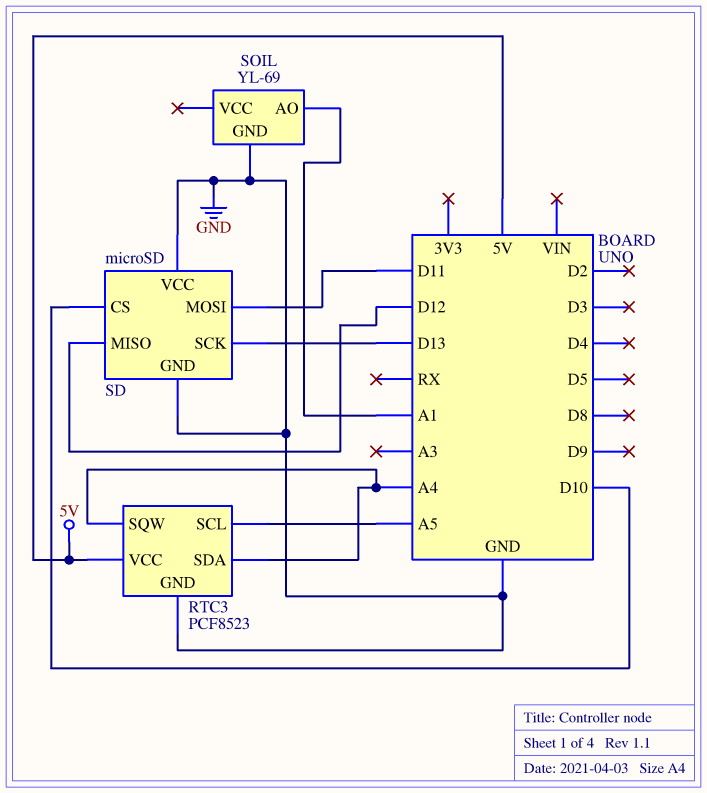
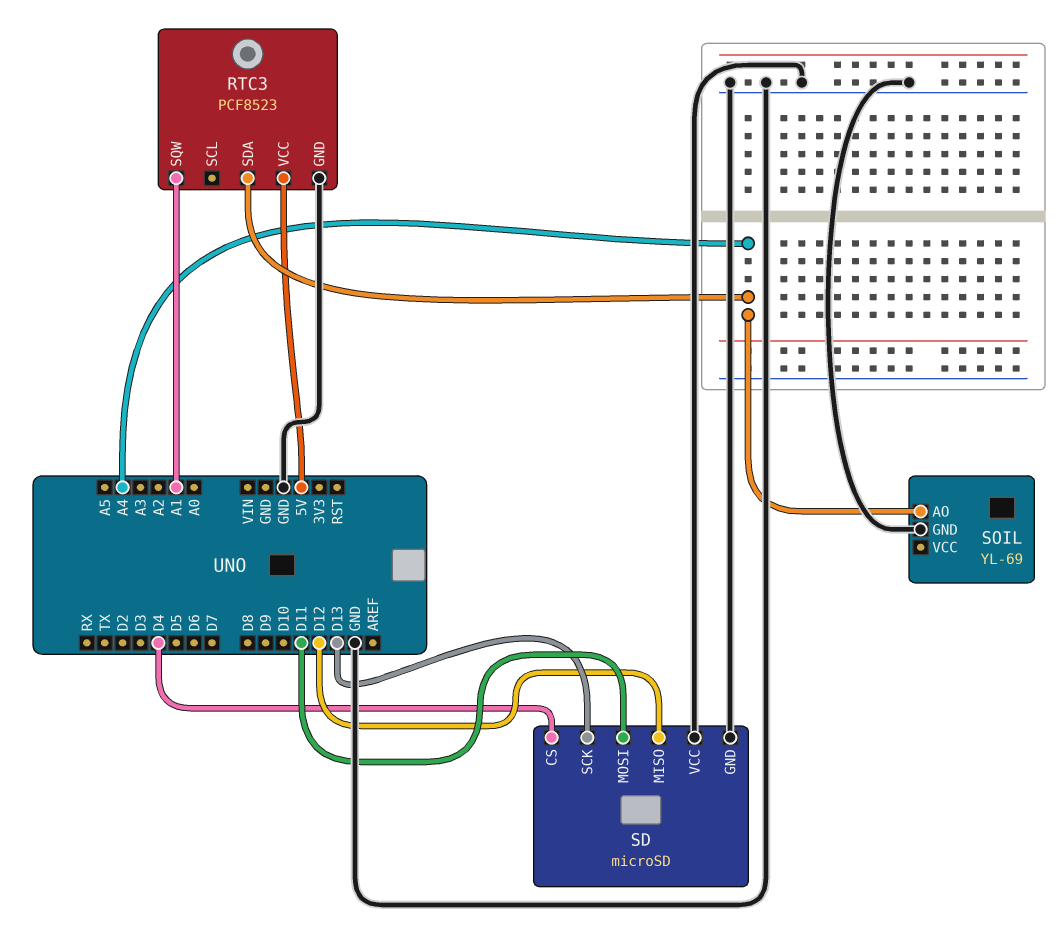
RTC3 pin SCL: A5 -> none
RTC3 pin SQW: A4 -> A1
SD pin CS: D10 -> D4
SOIL pin AO: A1 -> A4

